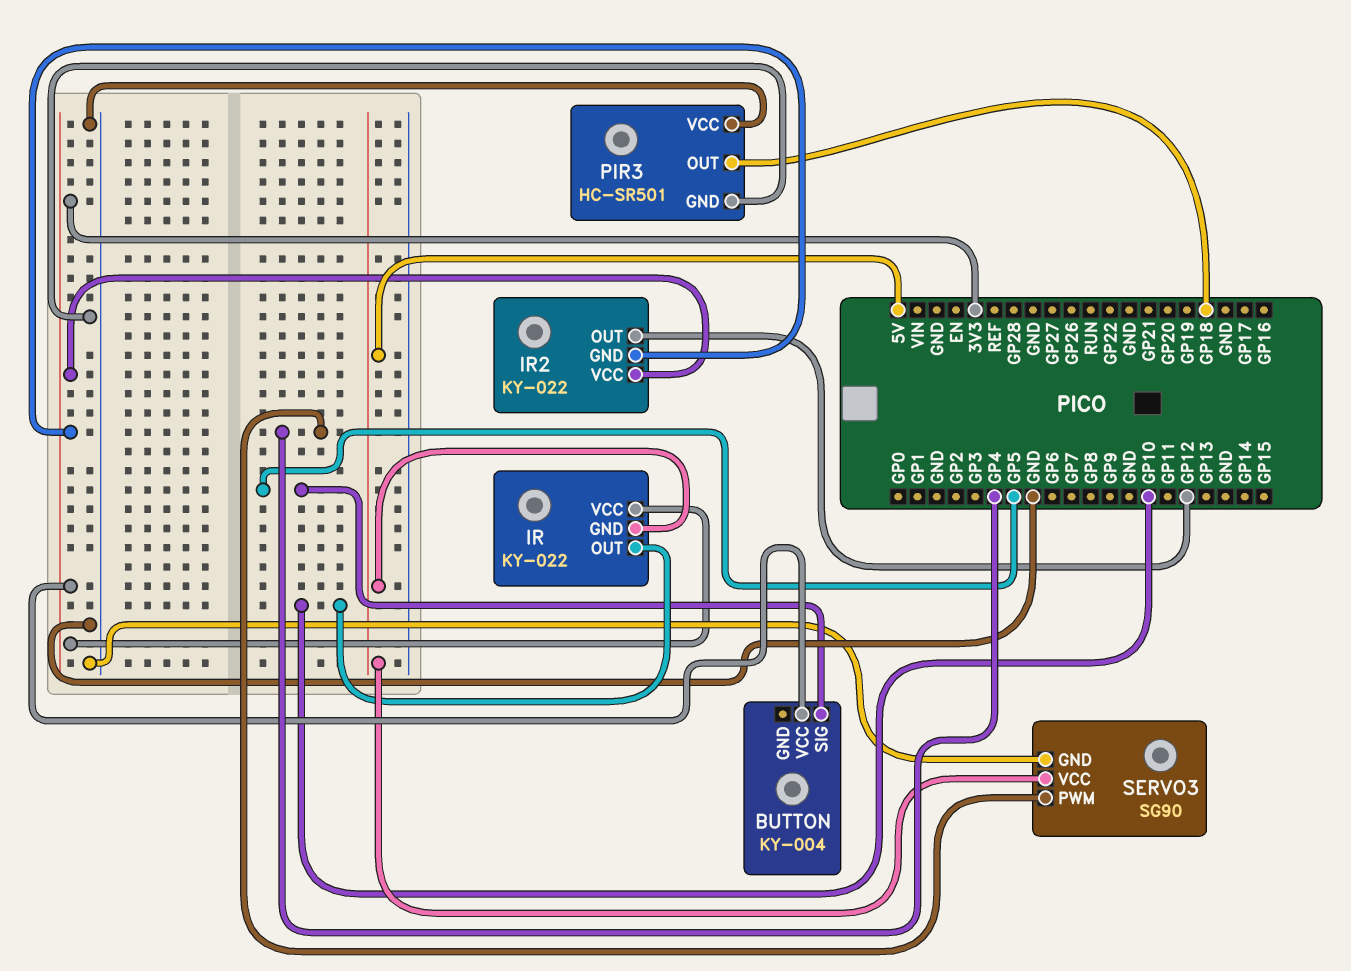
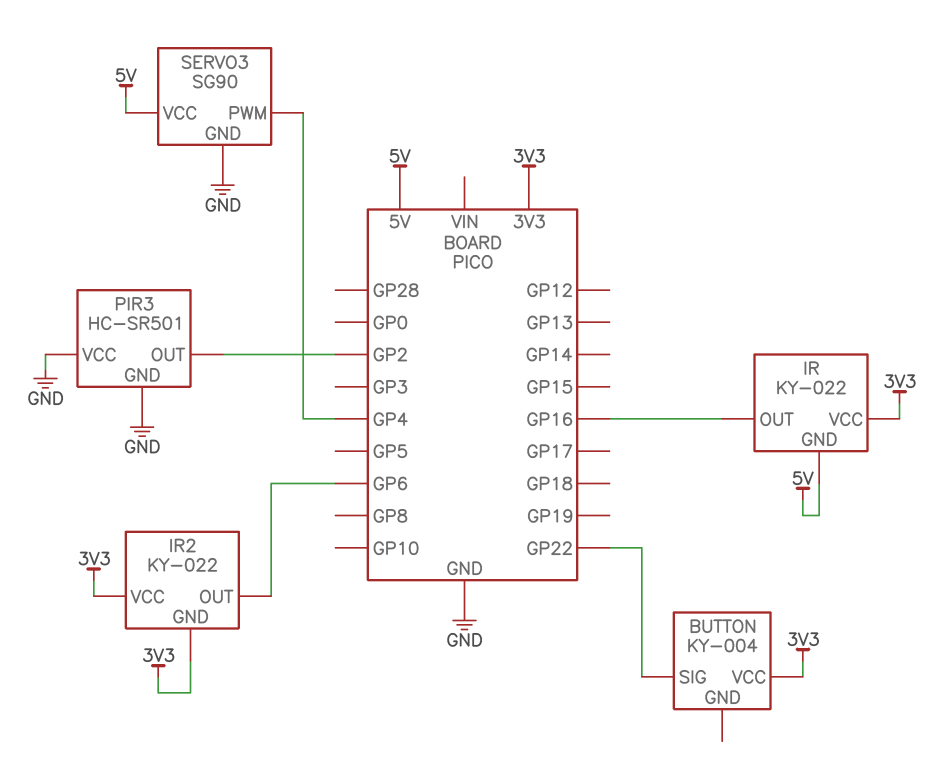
BUTTON pin SIG: GP5 -> GP22
IR pin OUT: GP10 -> GP16
IR2 pin OUT: GP12 -> GP6
PIR3 pin OUT: GP18 -> GP2

